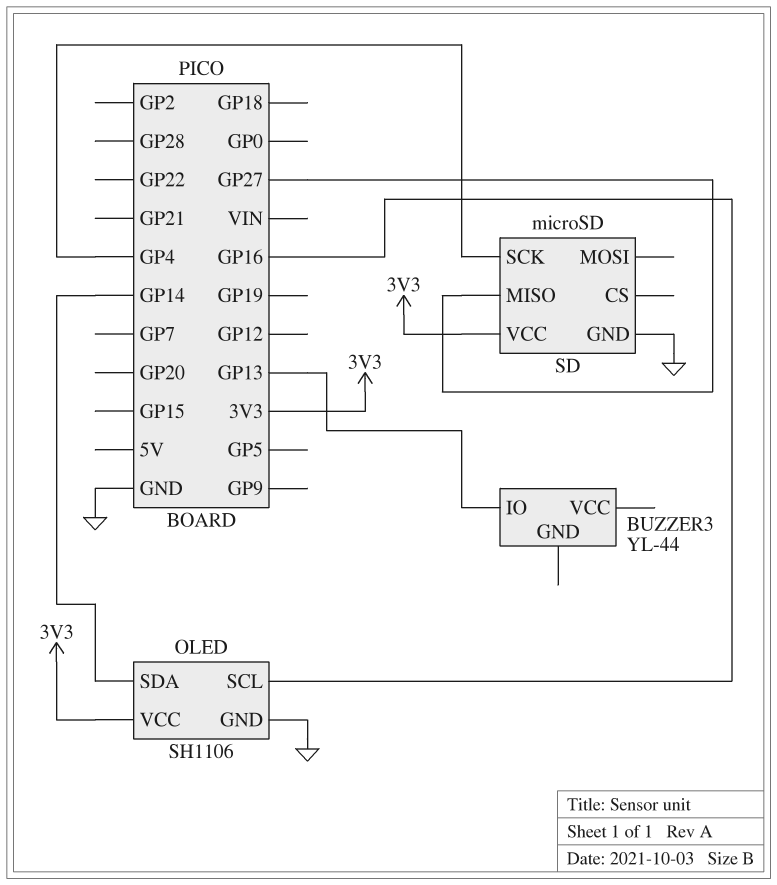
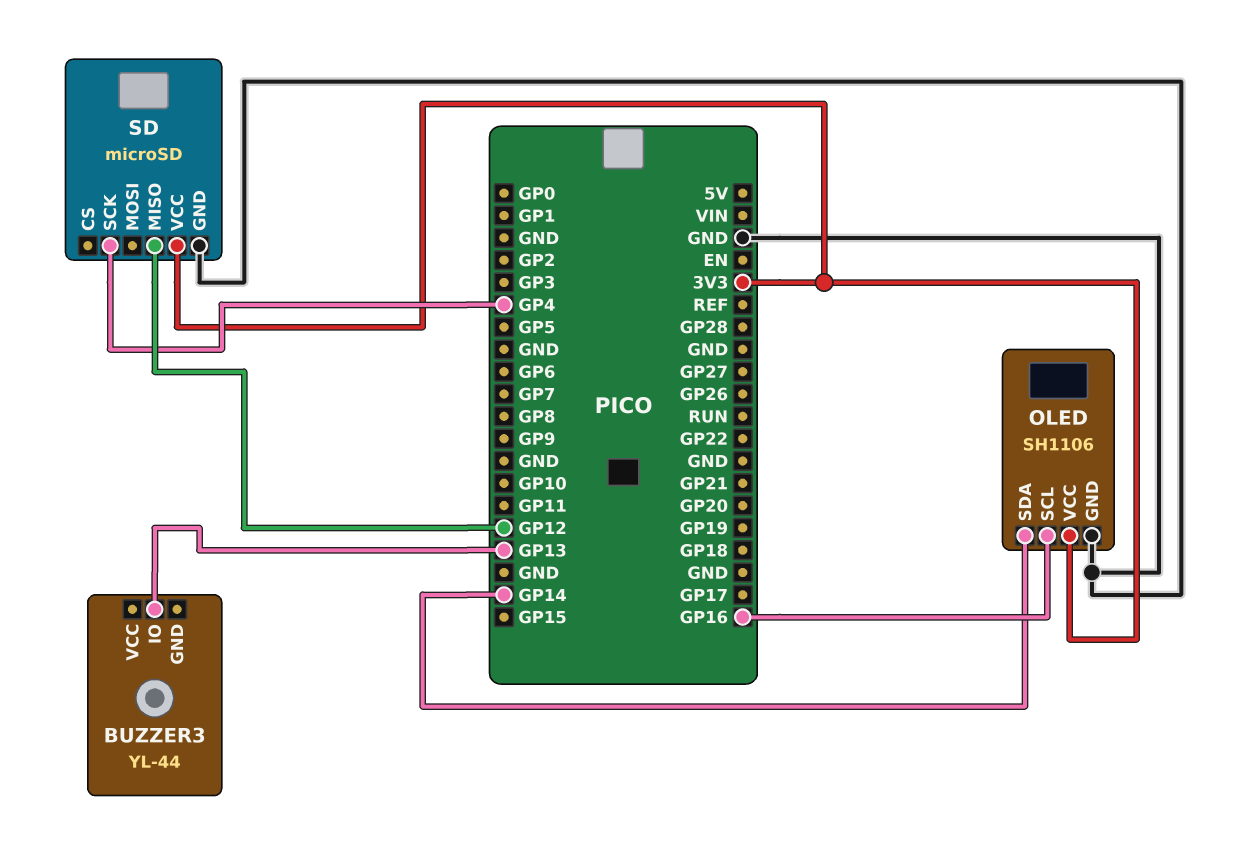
SD pin MISO: GP27 -> GP12

